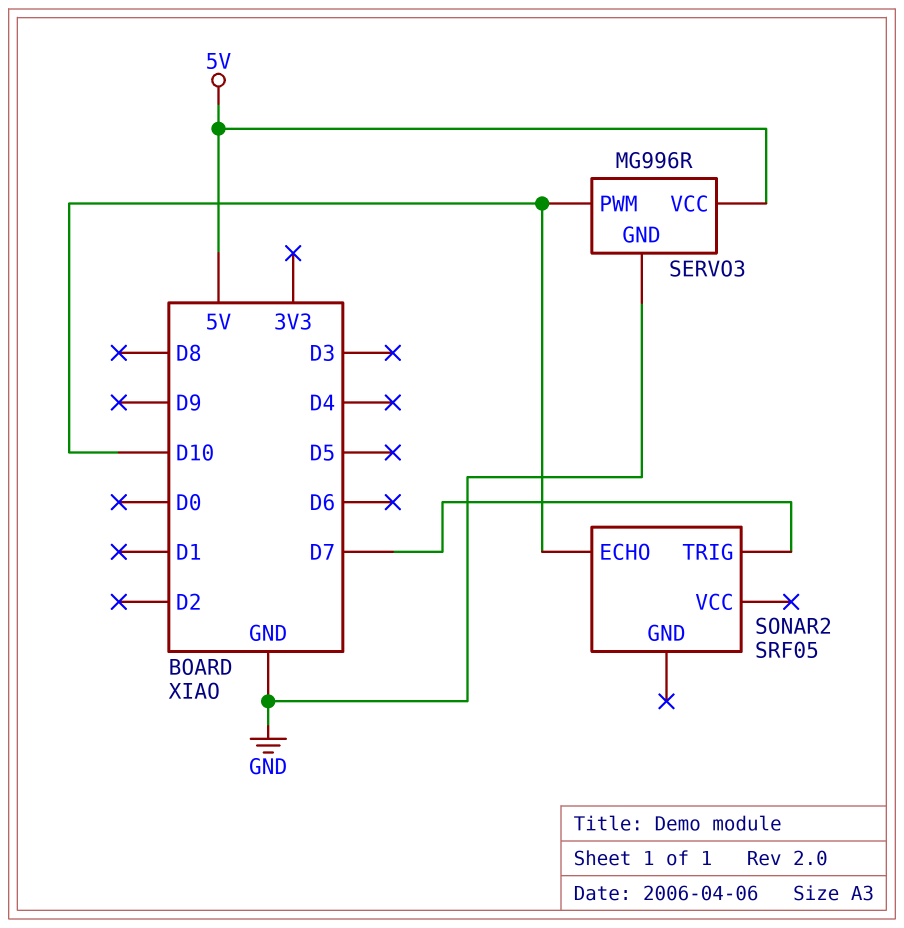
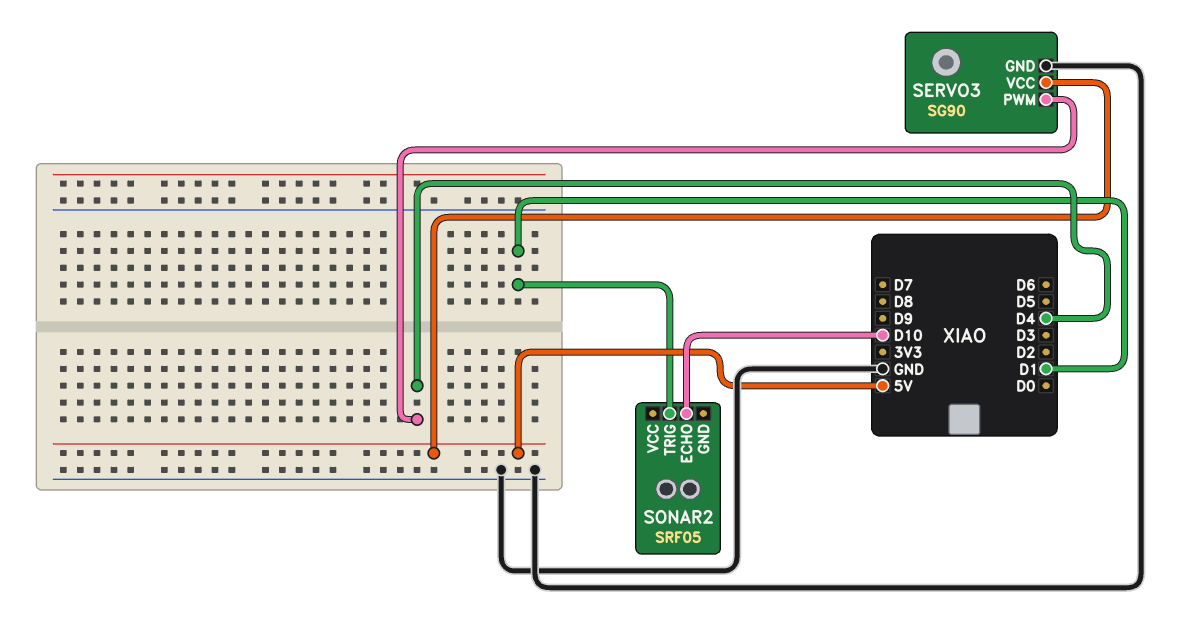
SERVO3: MG996R -> SG90
SERVO3 pin PWM: D10 -> D4
SONAR2 pin TRIG: D7 -> D1

